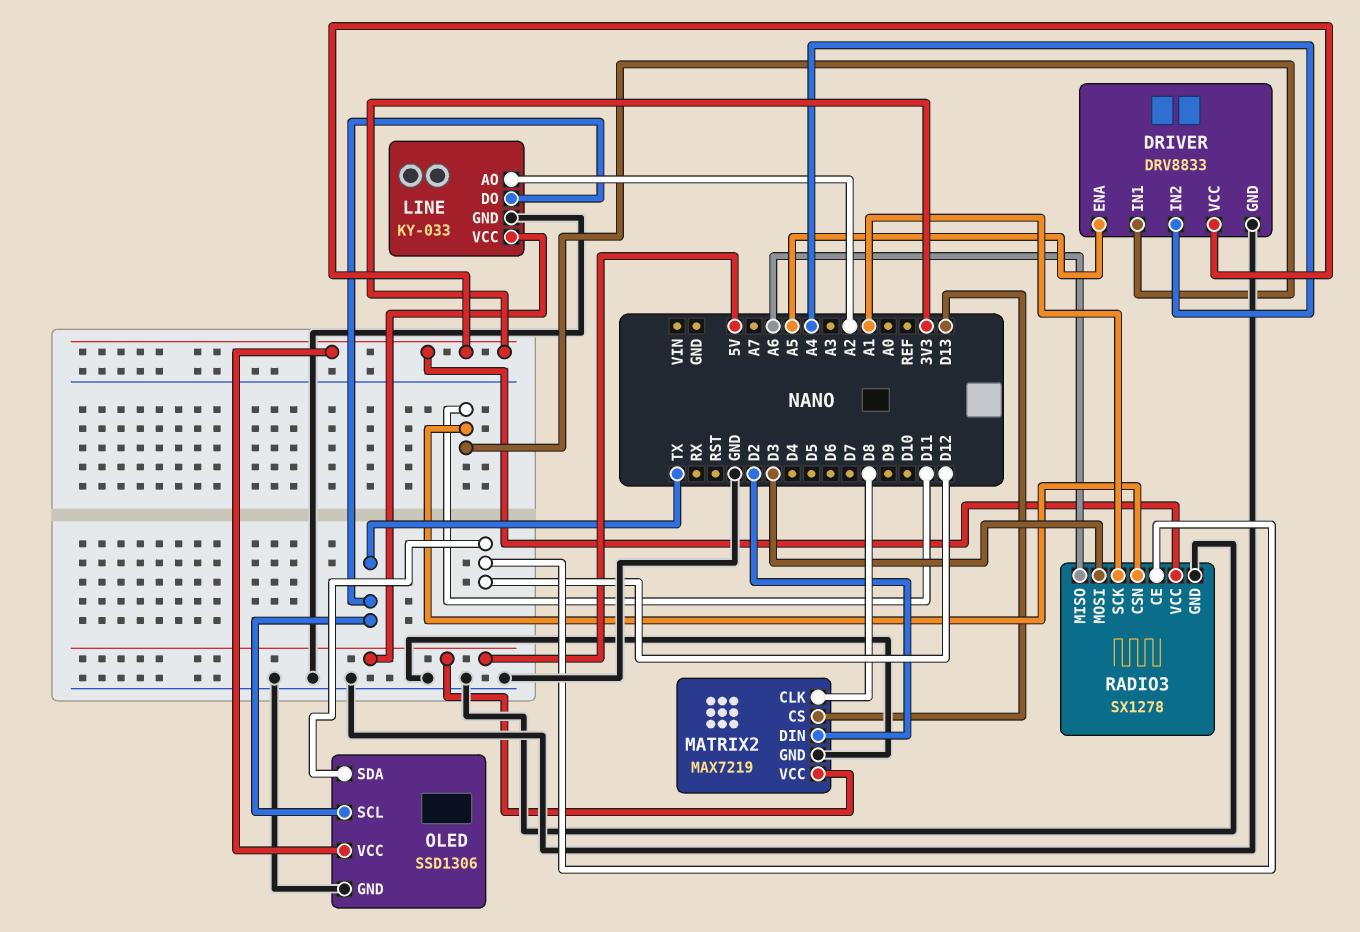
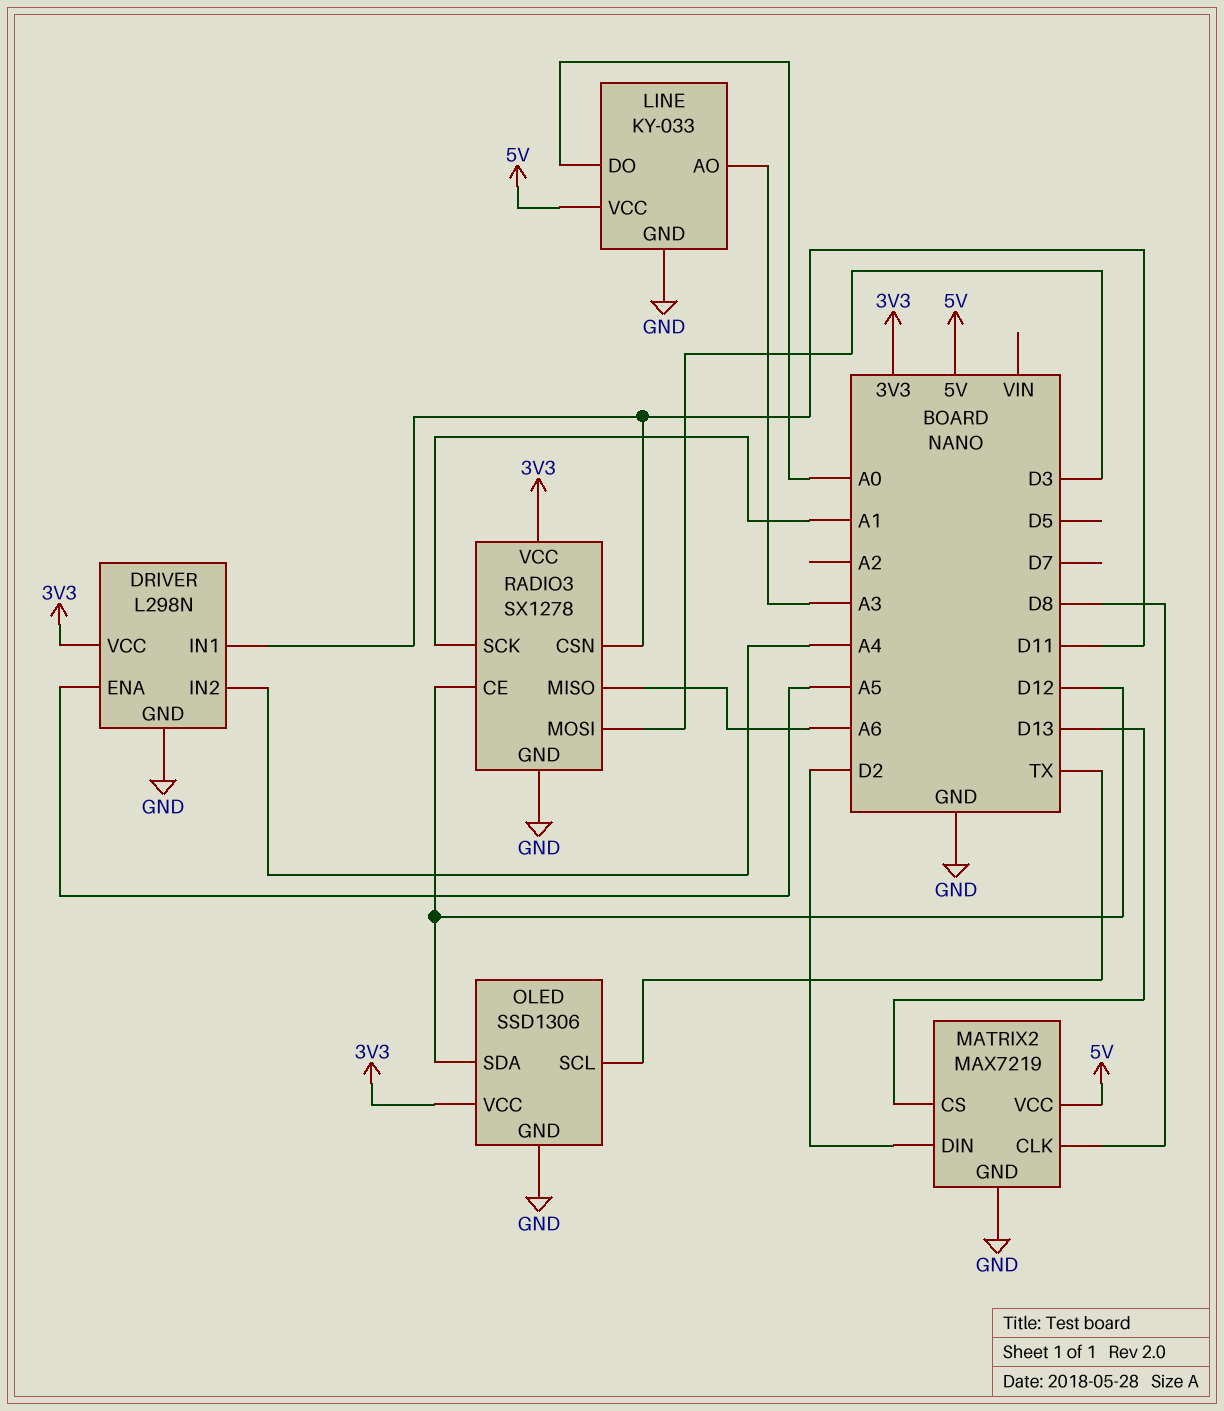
DRIVER: DRV8833 -> L298N
LINE pin AO: A2 -> A3
LINE pin DO: TX -> A0

